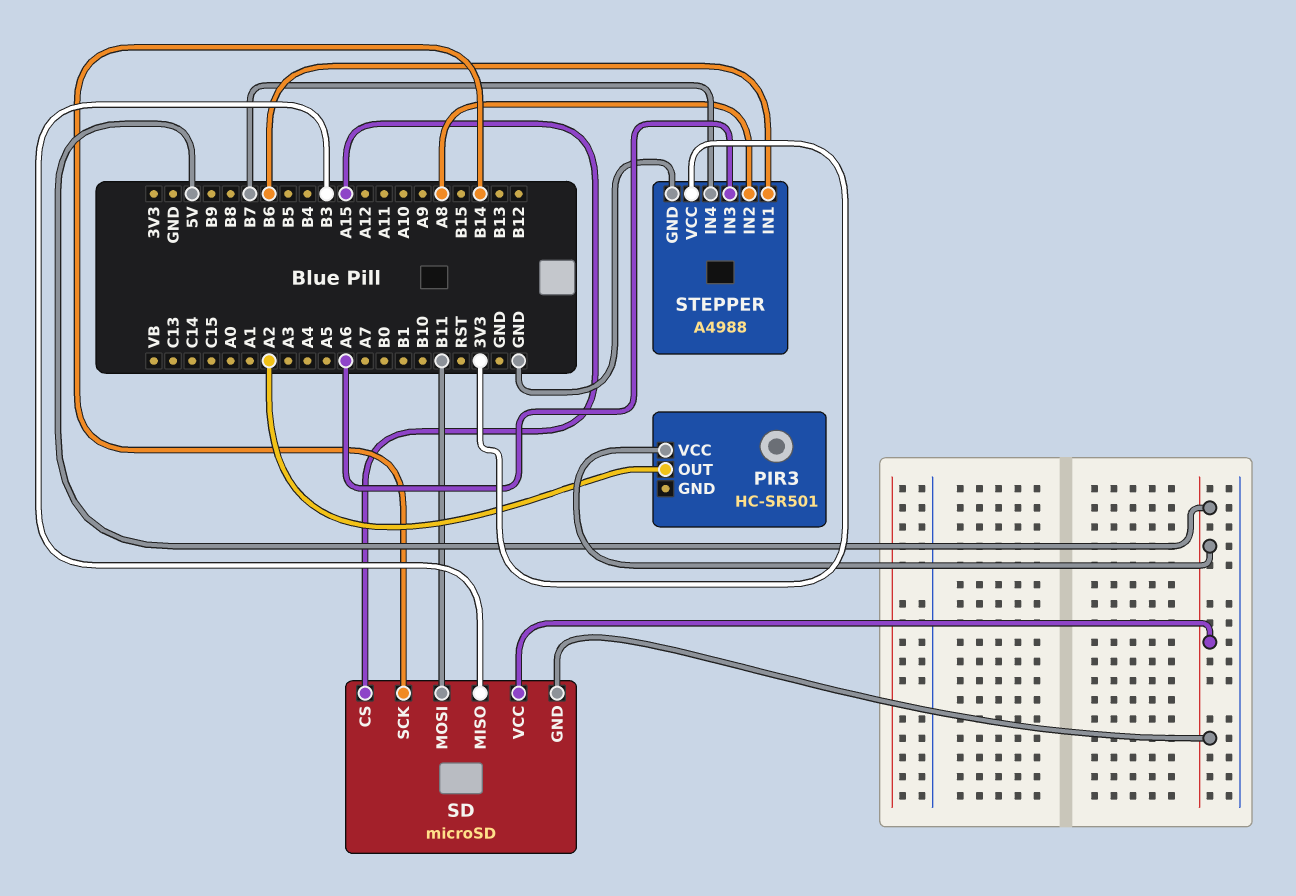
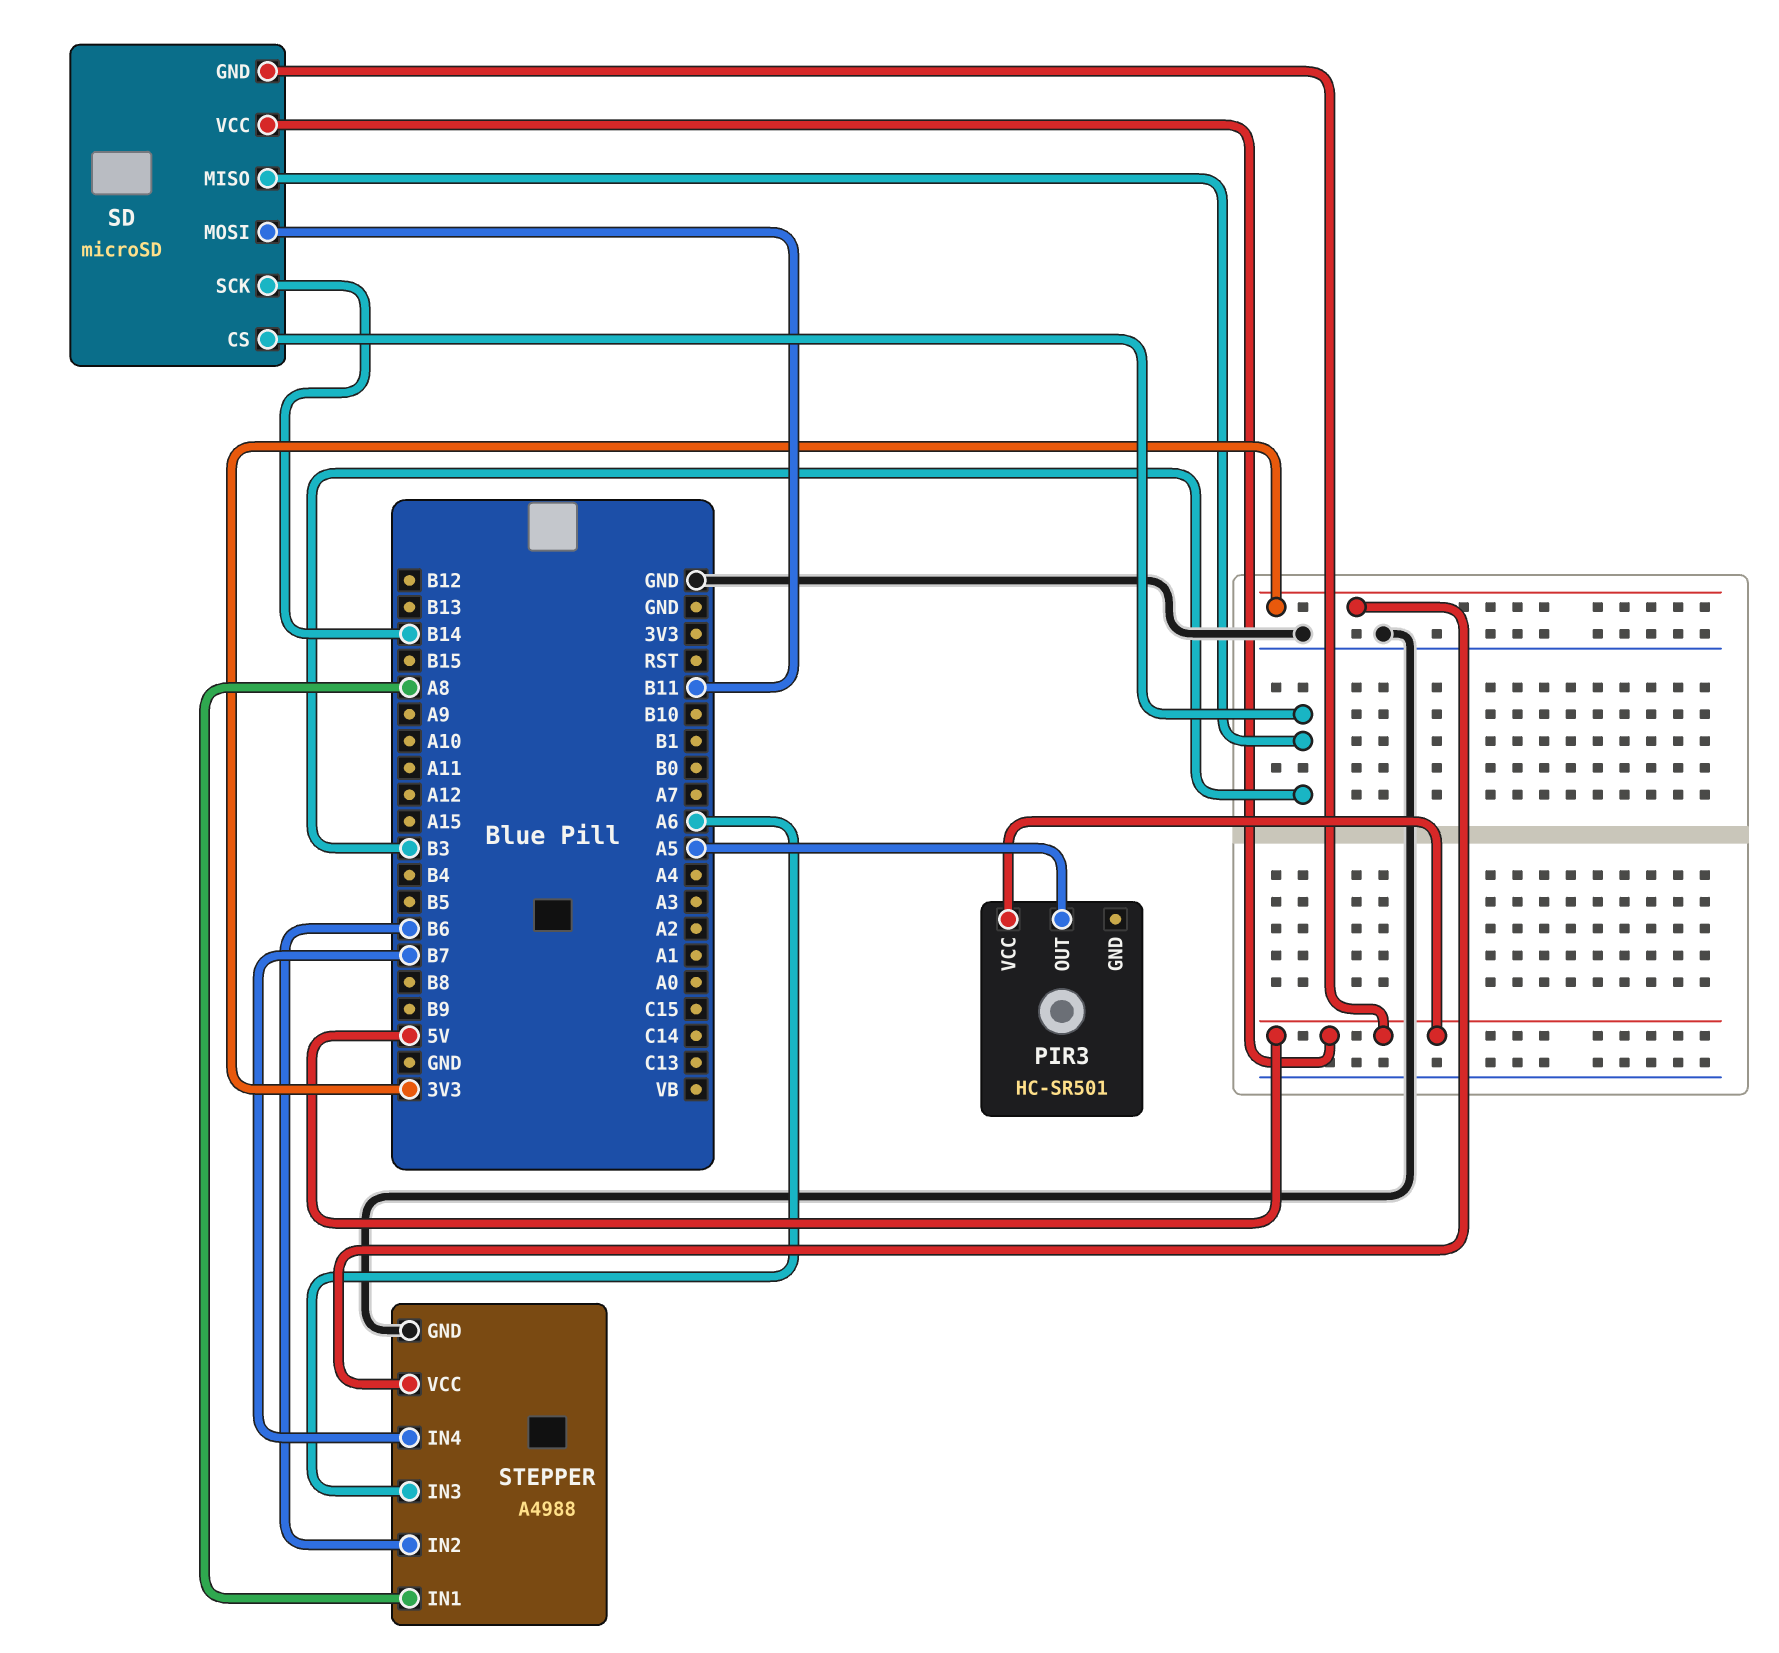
PIR3 pin OUT: A2 -> A5
SD pin CS: A15 -> B3
STEPPER pin IN1: B6 -> A8
STEPPER pin IN2: A8 -> B6

